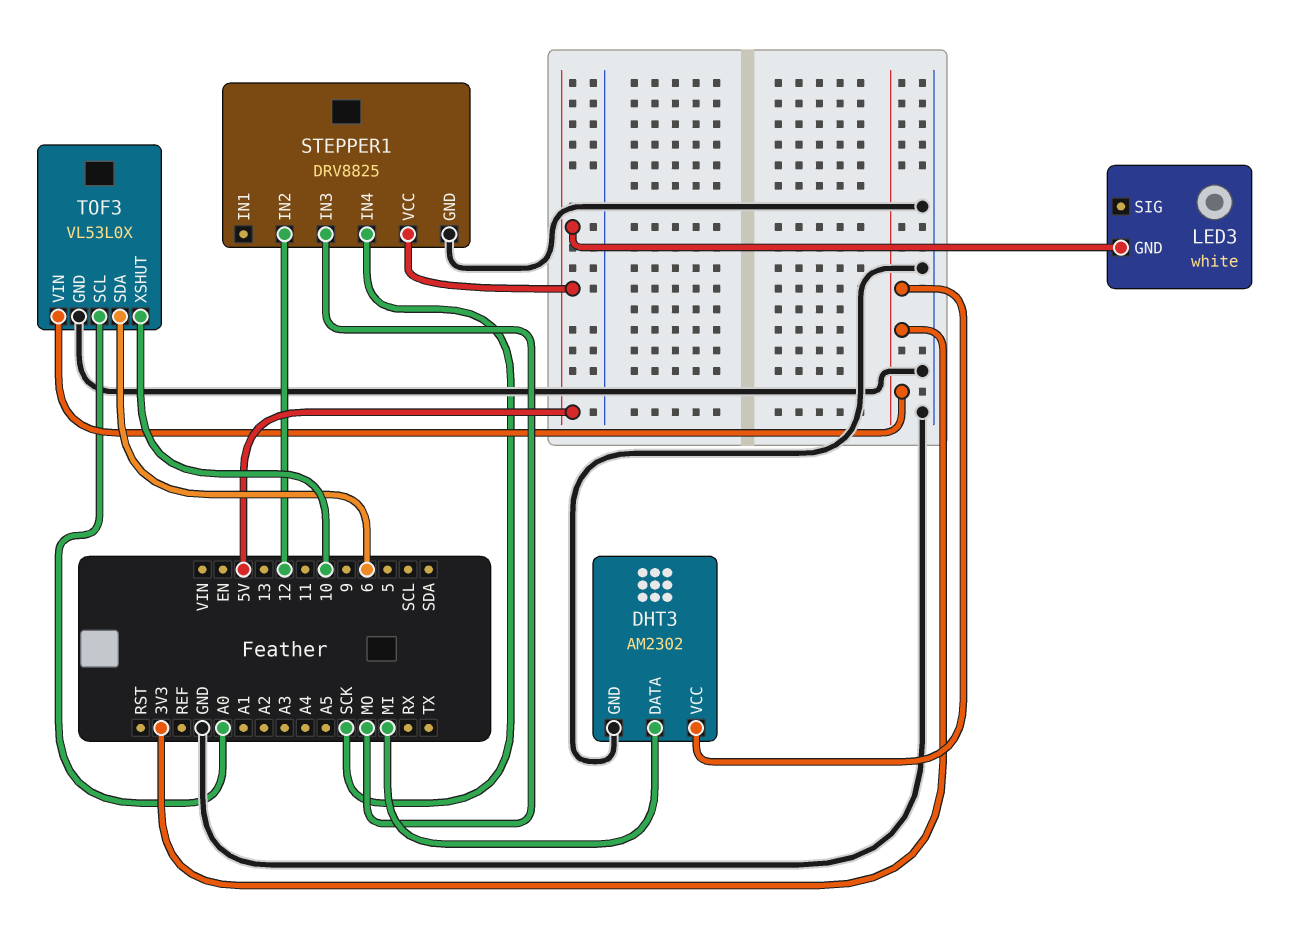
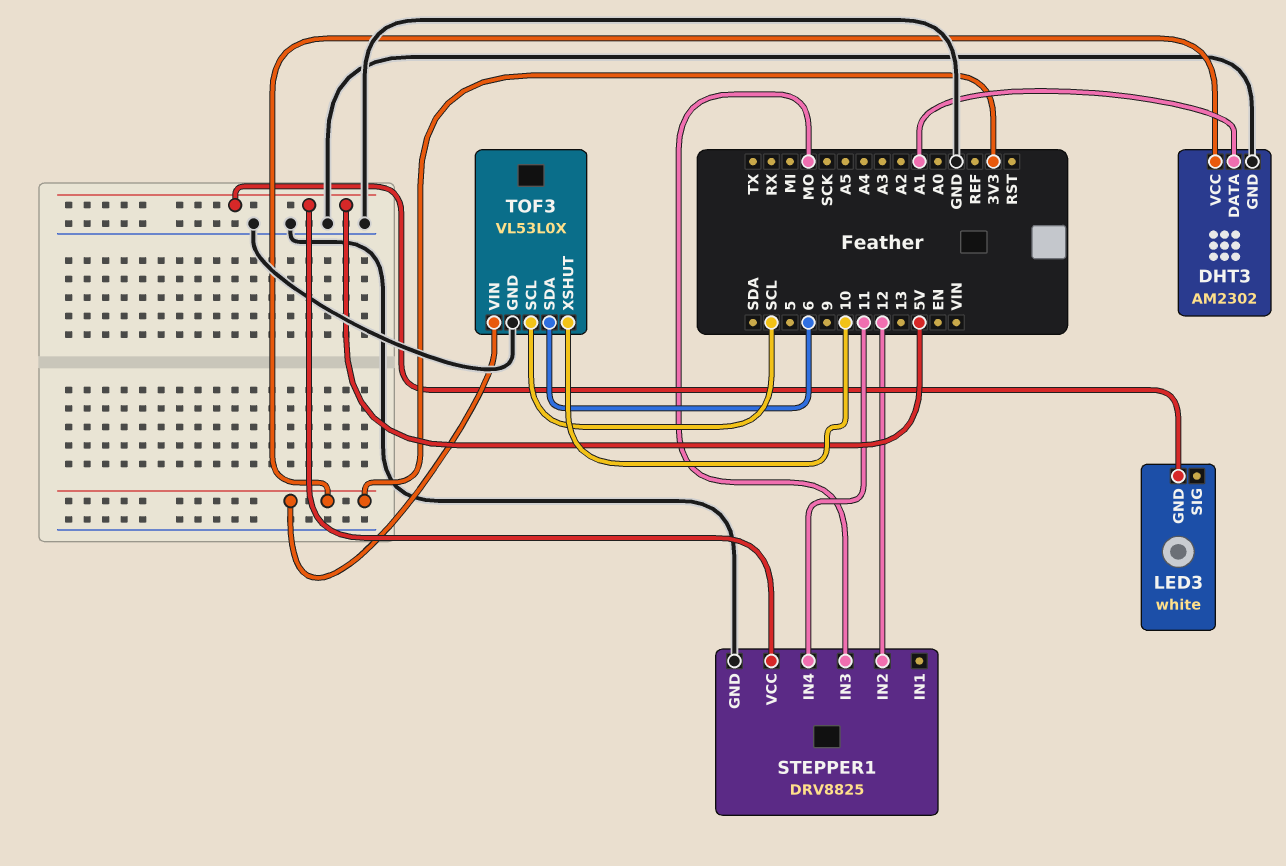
DHT3 pin DATA: MI -> A1
STEPPER1 pin IN4: SCK -> 11
TOF3 pin SCL: A0 -> SCL

